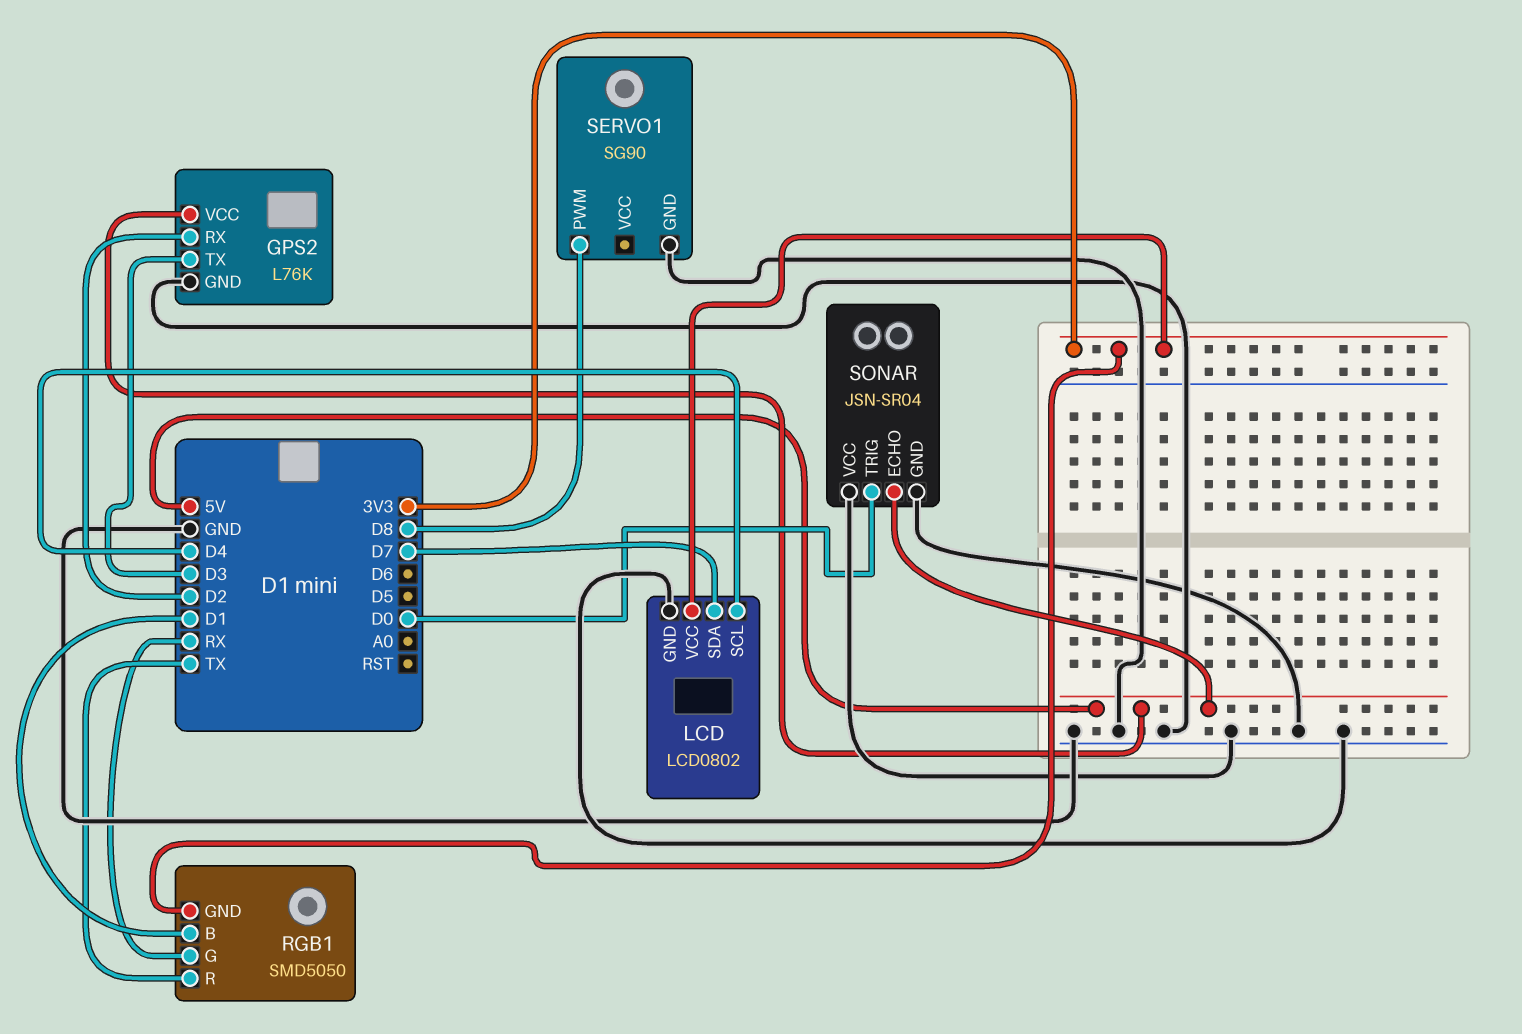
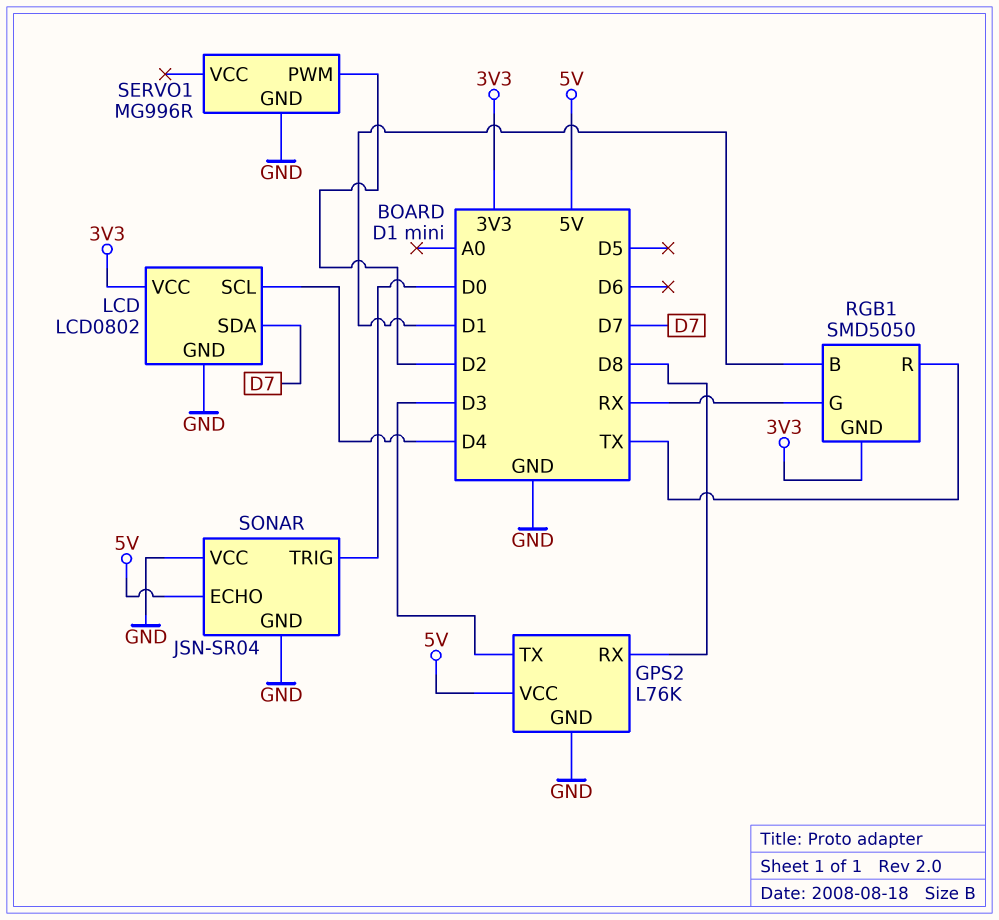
GPS2 pin RX: D2 -> D8
SERVO1: SG90 -> MG996R
SERVO1 pin PWM: D8 -> D2

